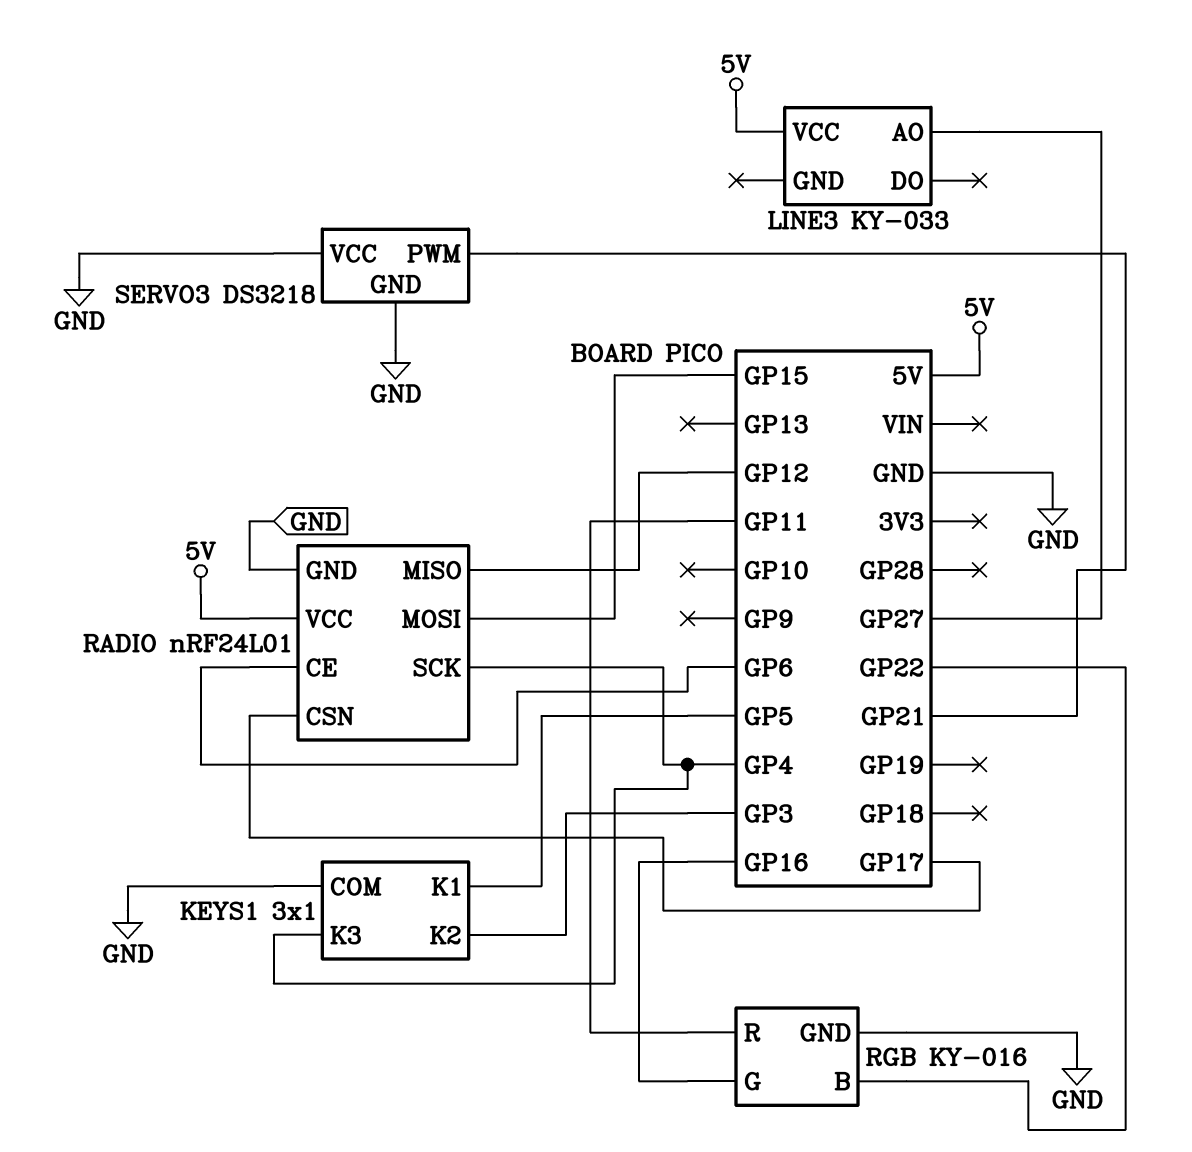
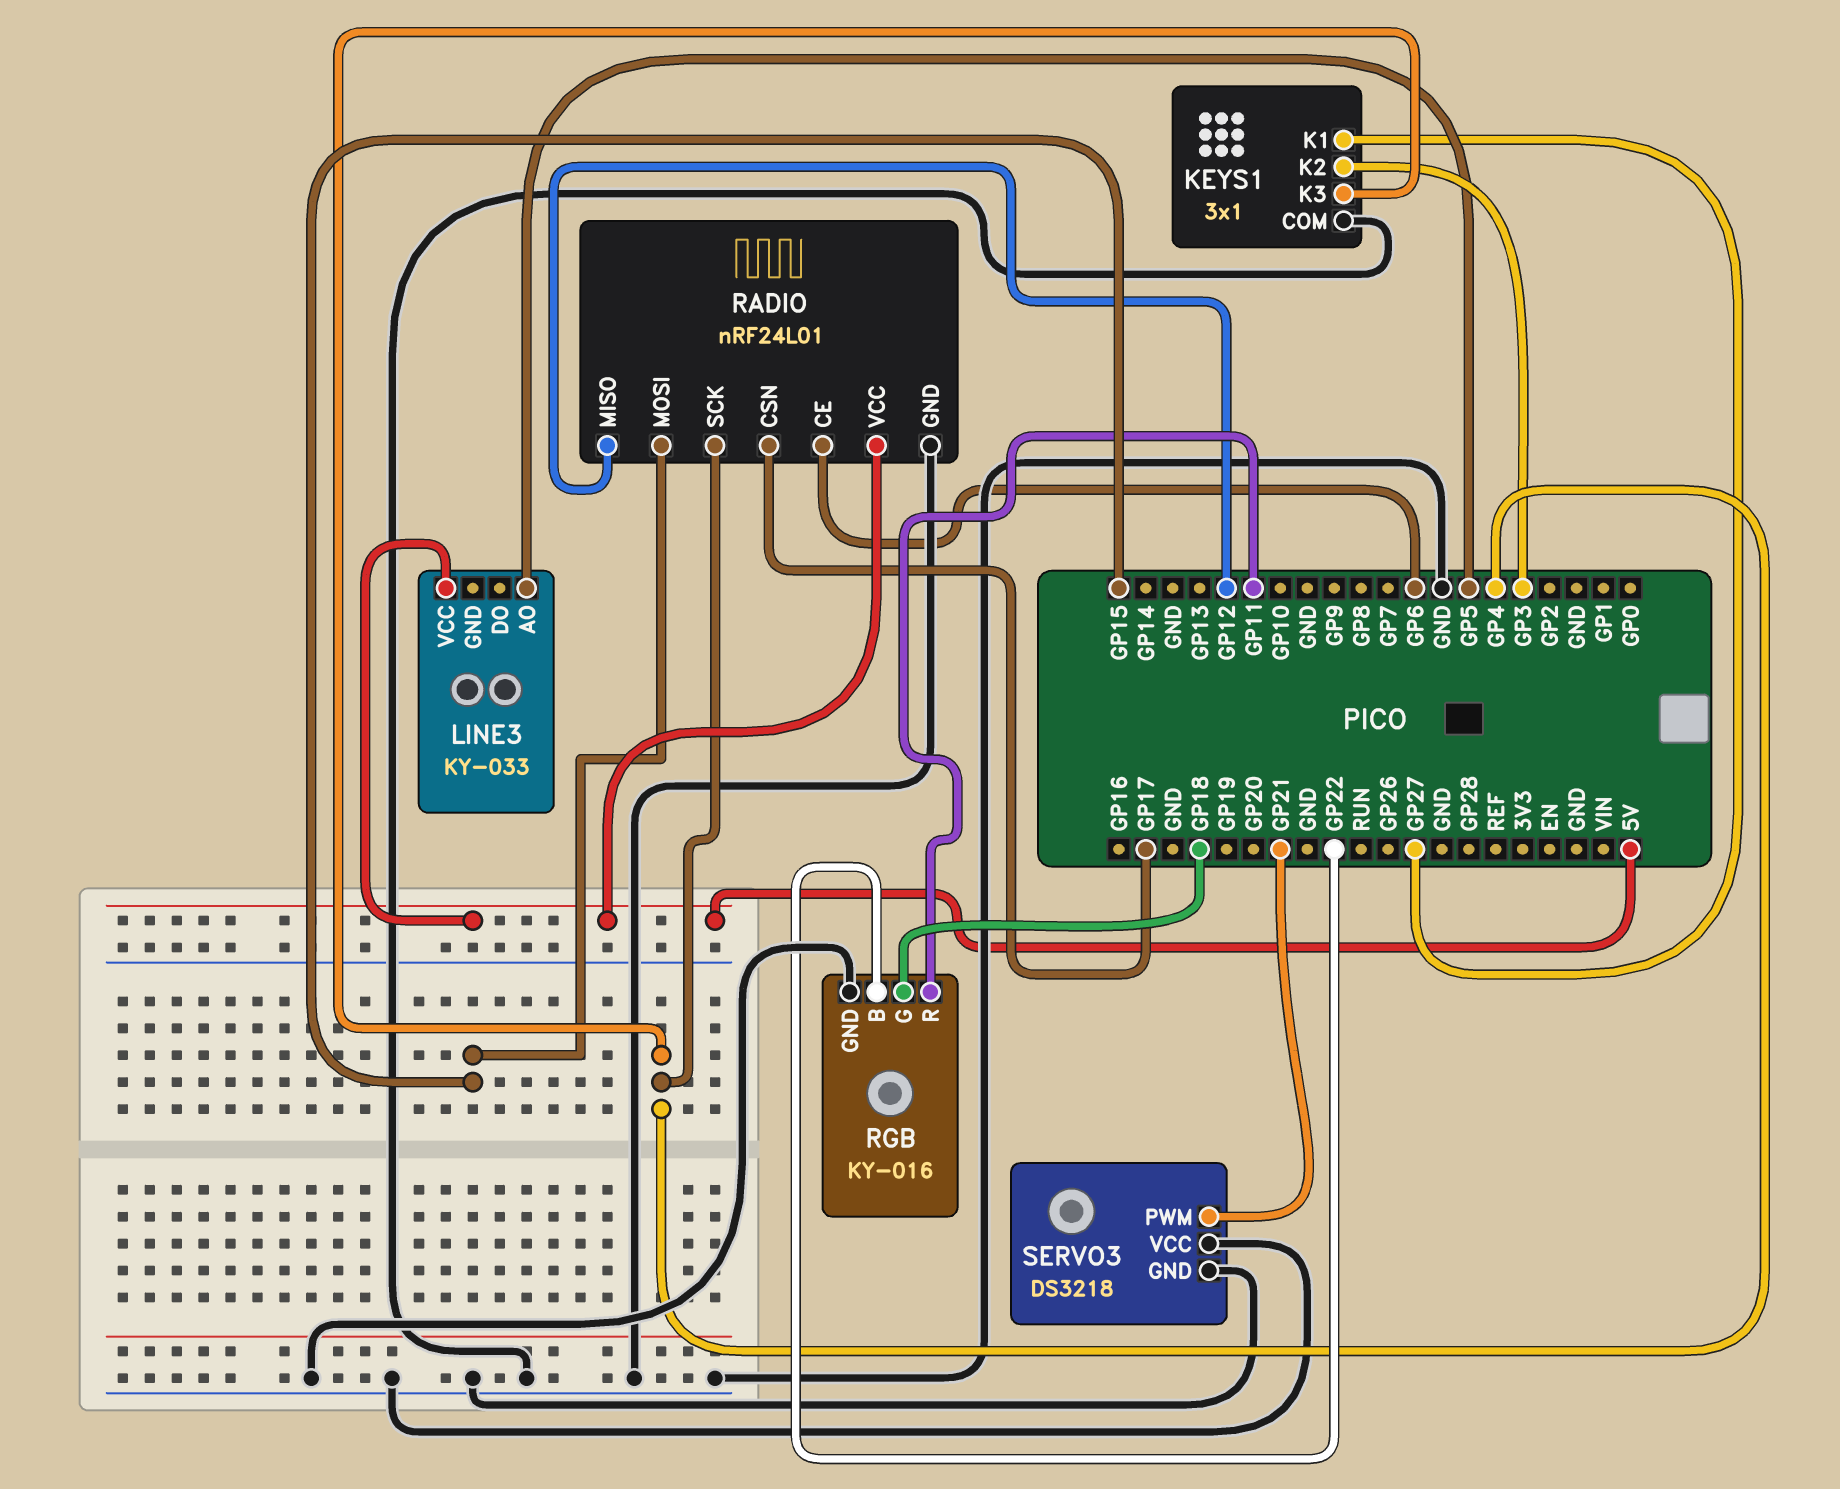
KEYS1 pin K1: GP5 -> GP27
LINE3 pin AO: GP27 -> GP5
RGB pin G: GP16 -> GP18

